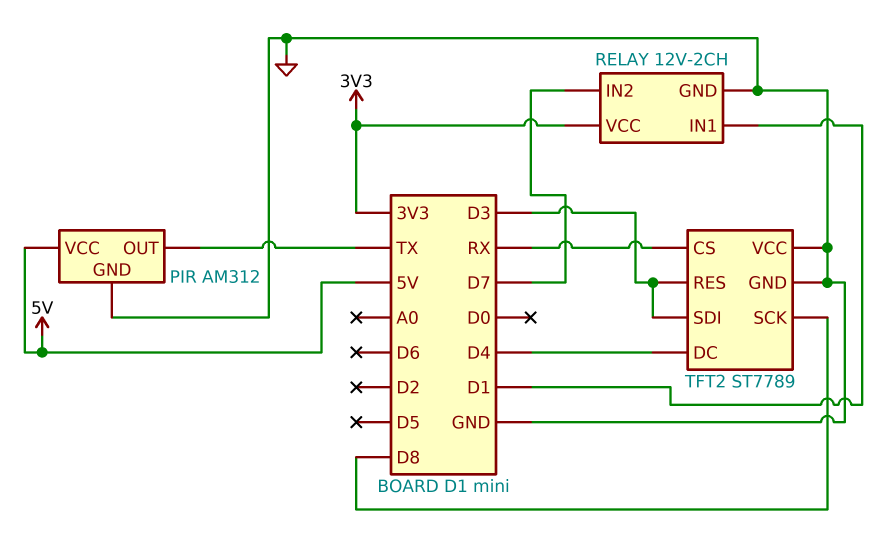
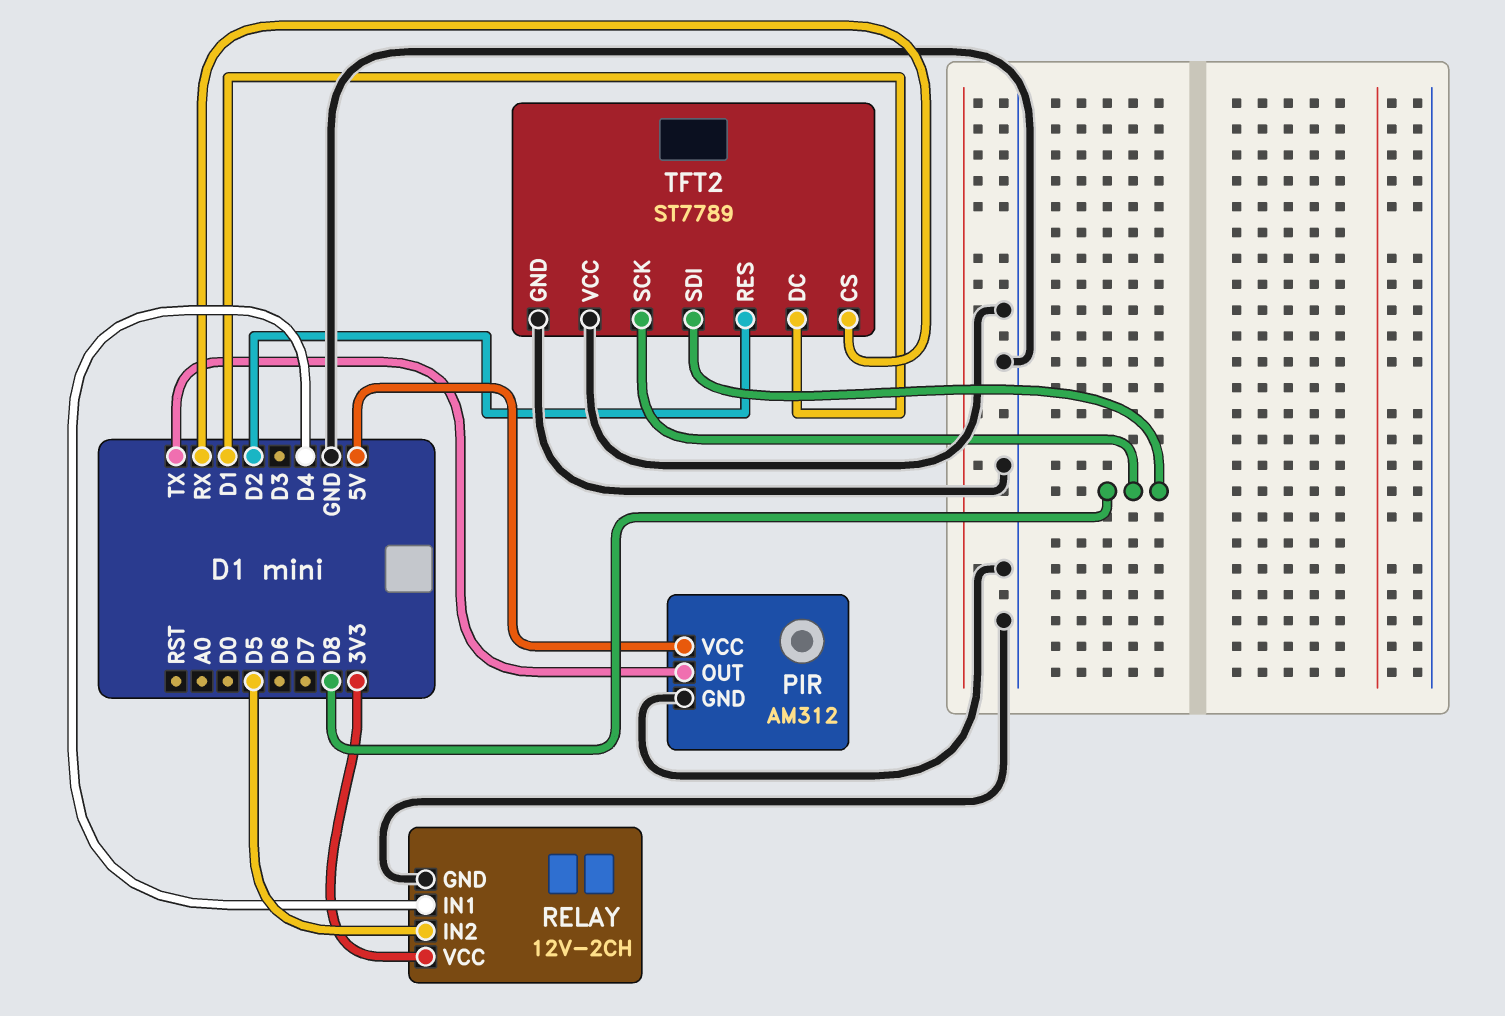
RELAY pin IN1: D1 -> D4
RELAY pin IN2: D7 -> D5
TFT2 pin DC: D4 -> D1
TFT2 pin RES: D3 -> D2
TFT2 pin SDI: D3 -> D8

